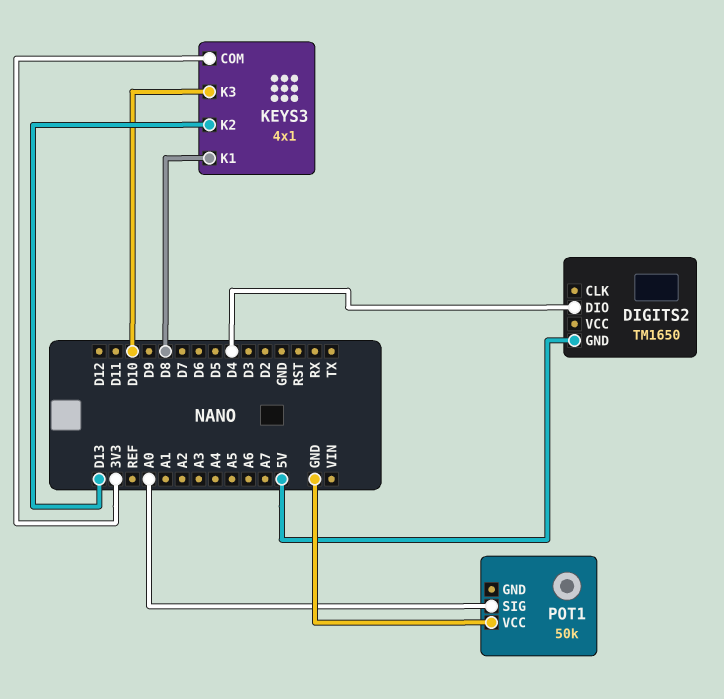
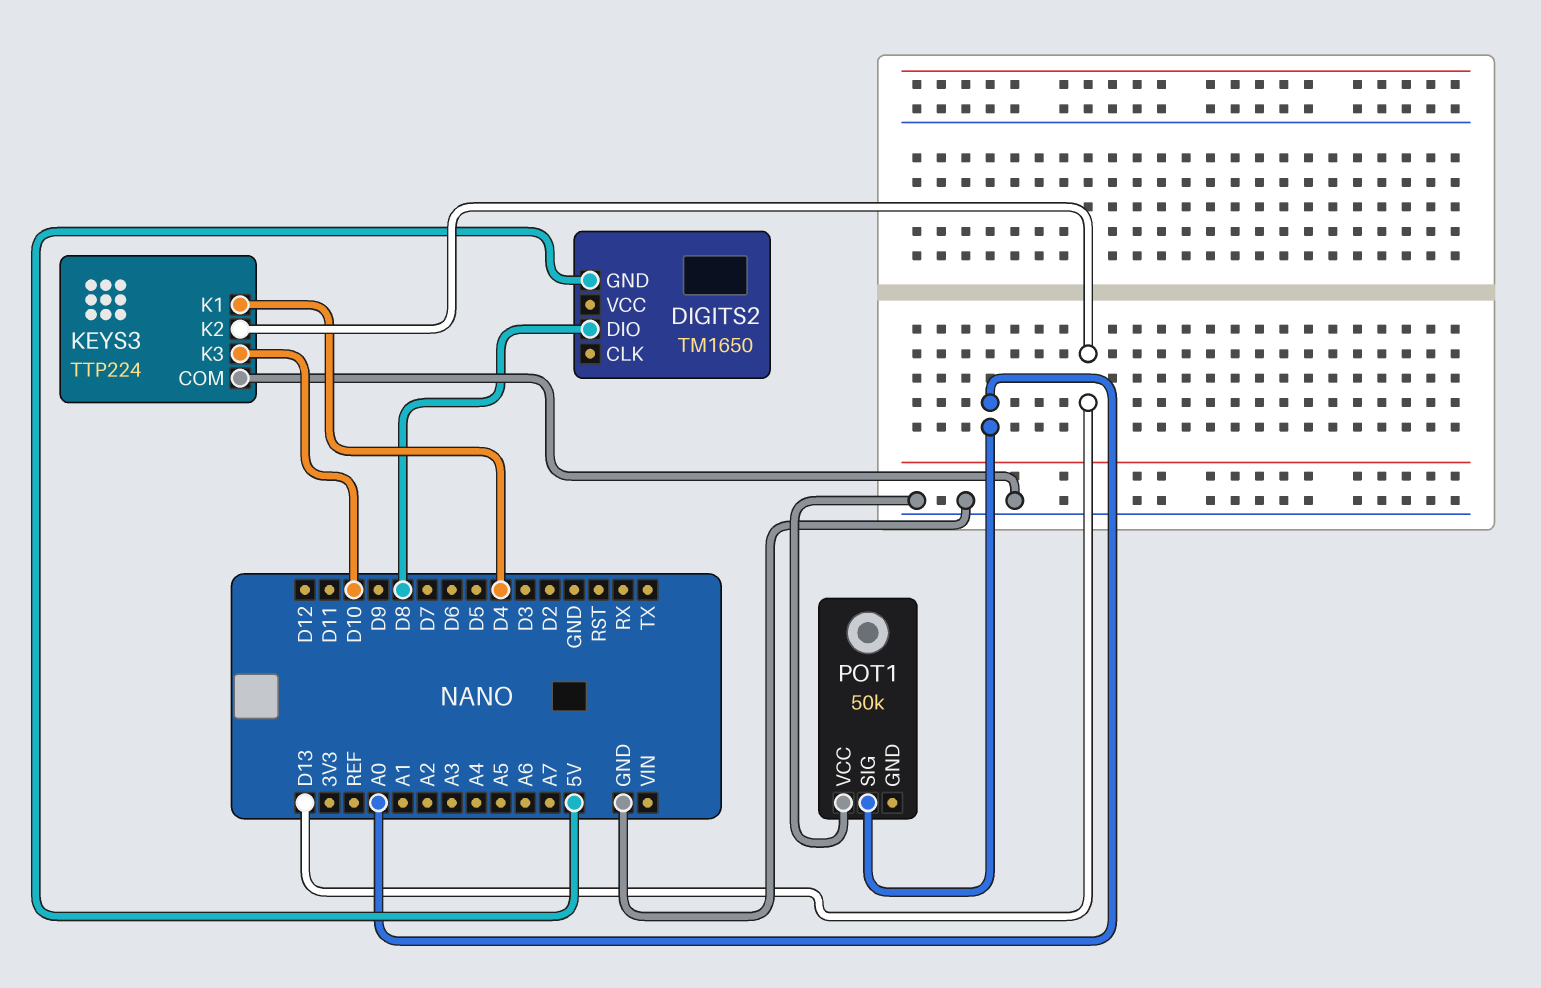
DIGITS2 pin DIO: D4 -> D8
KEYS3: 4x1 -> TTP224
KEYS3 pin COM: 3V3 -> GND
KEYS3 pin K1: D8 -> D4

